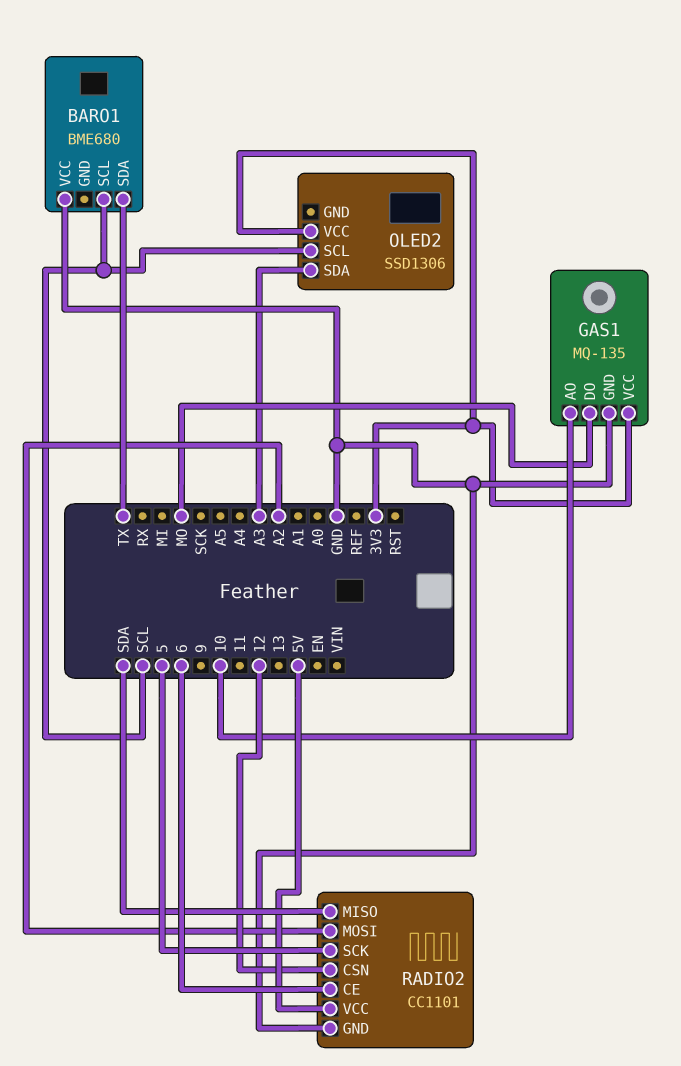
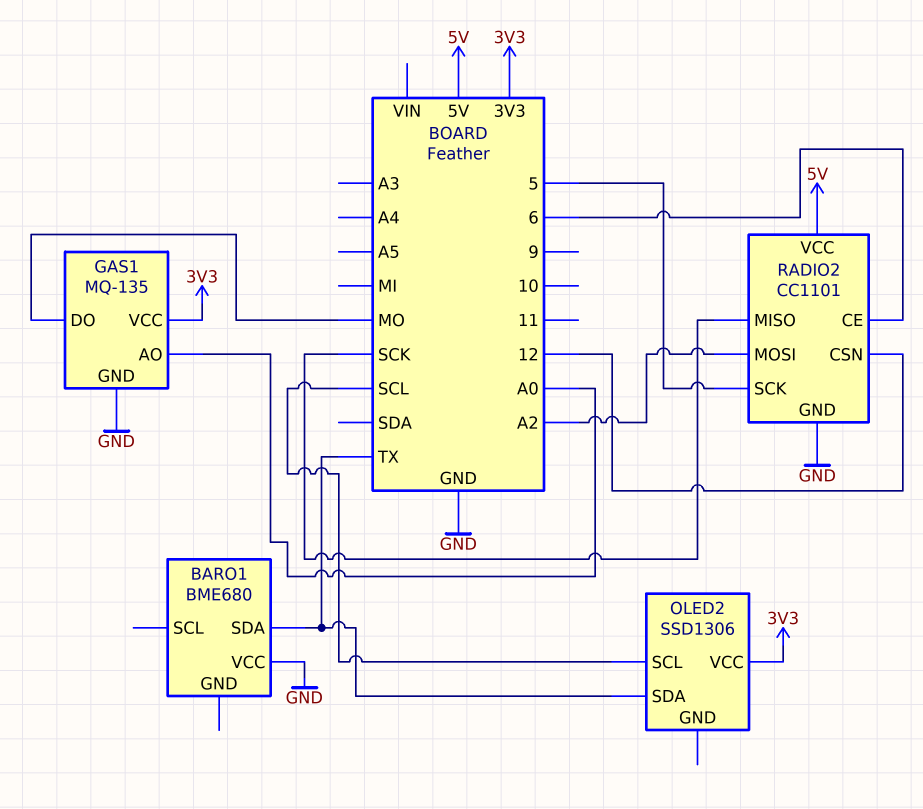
BARO1 pin SCL: SCL -> none
GAS1 pin AO: 10 -> A0
OLED2 pin SDA: A3 -> TX
RADIO2 pin MISO: SDA -> SCK

